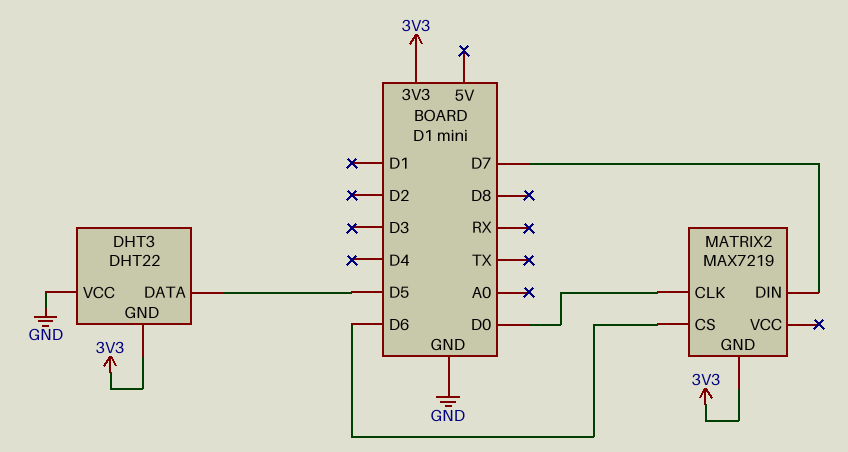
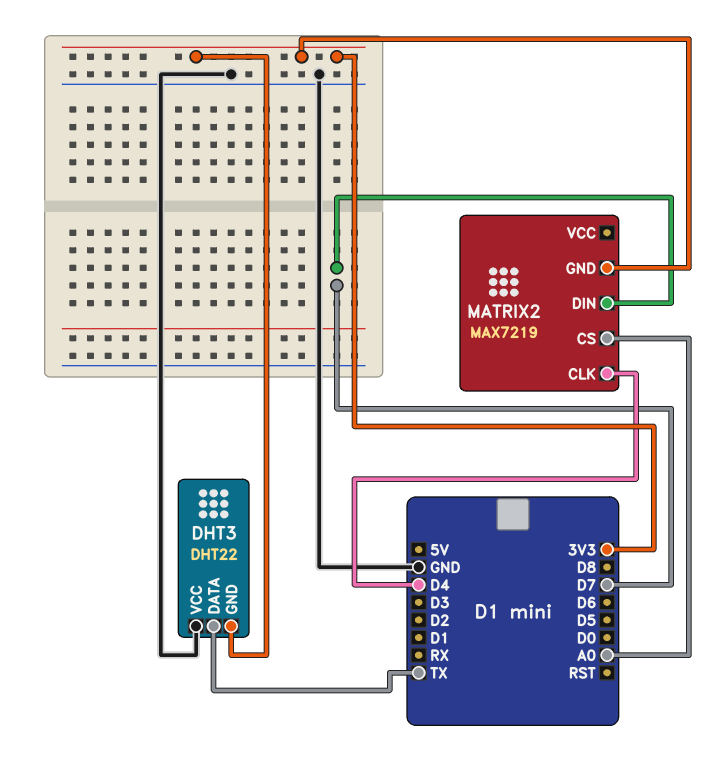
DHT3 pin DATA: D5 -> TX
MATRIX2 pin CLK: D0 -> D4
MATRIX2 pin CS: D6 -> A0

